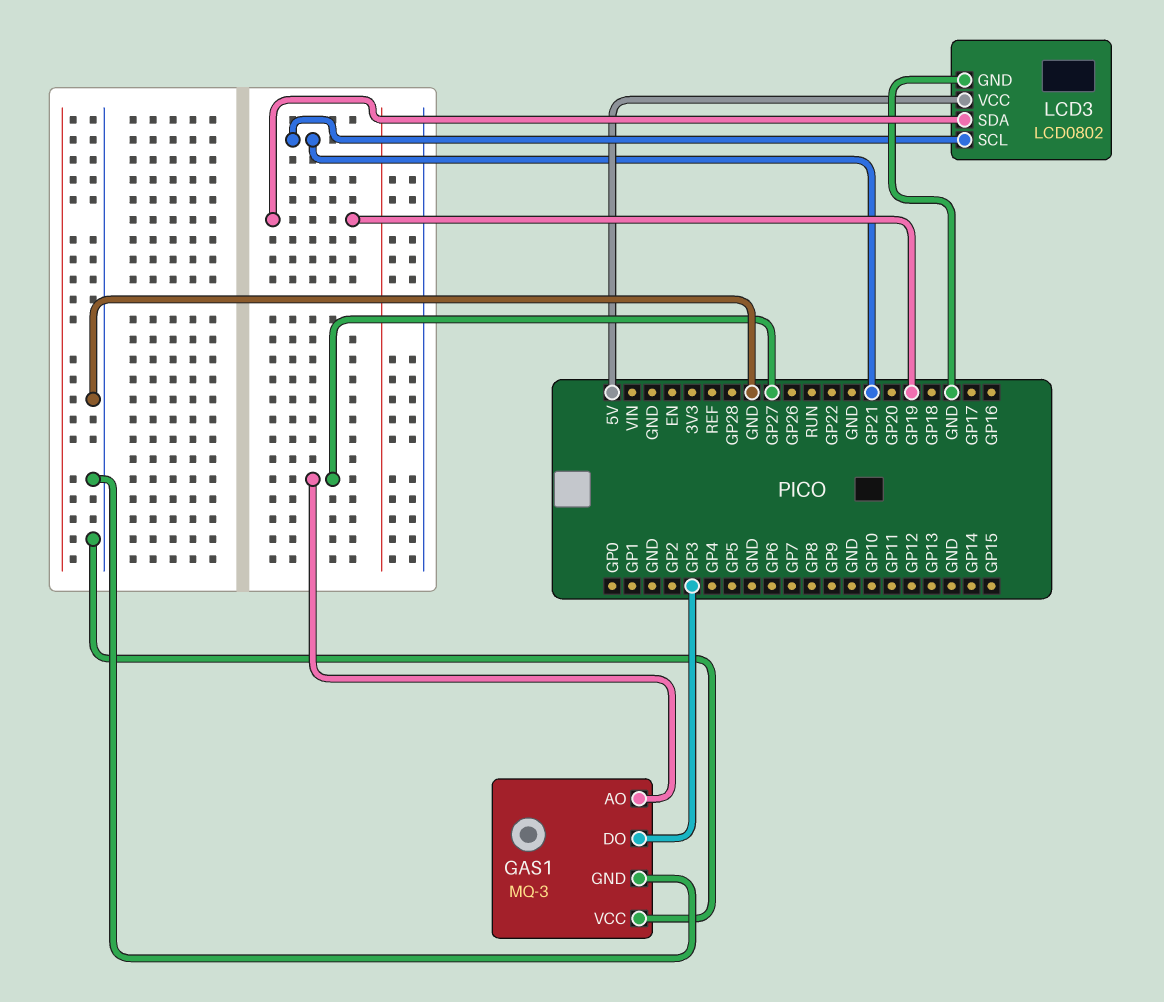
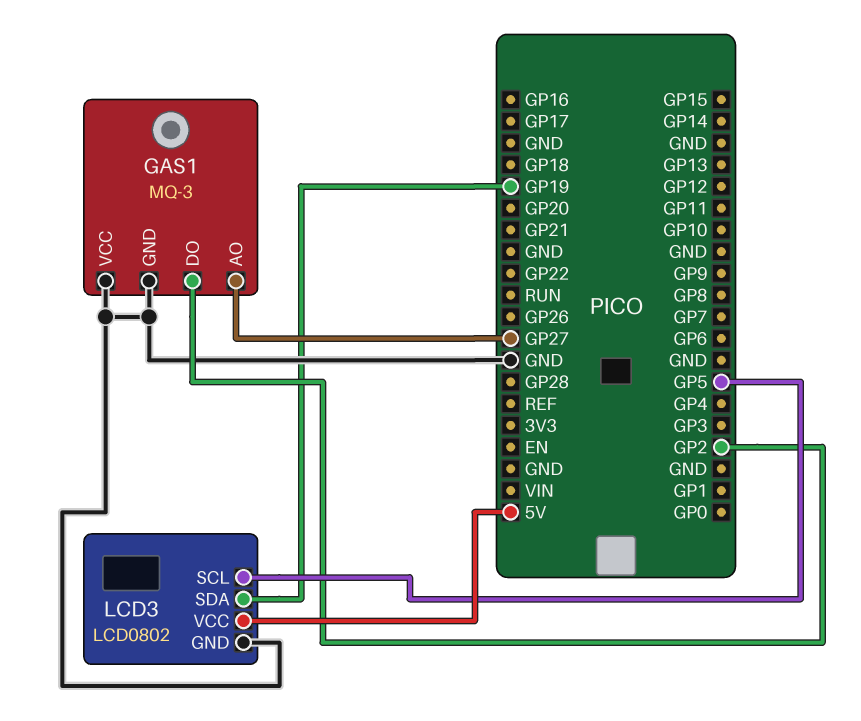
GAS1 pin DO: GP3 -> GP2
LCD3 pin SCL: GP21 -> GP5

